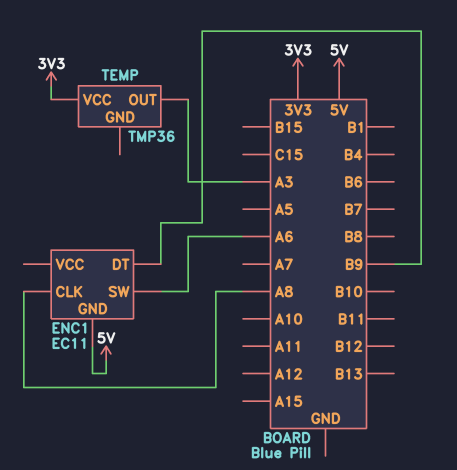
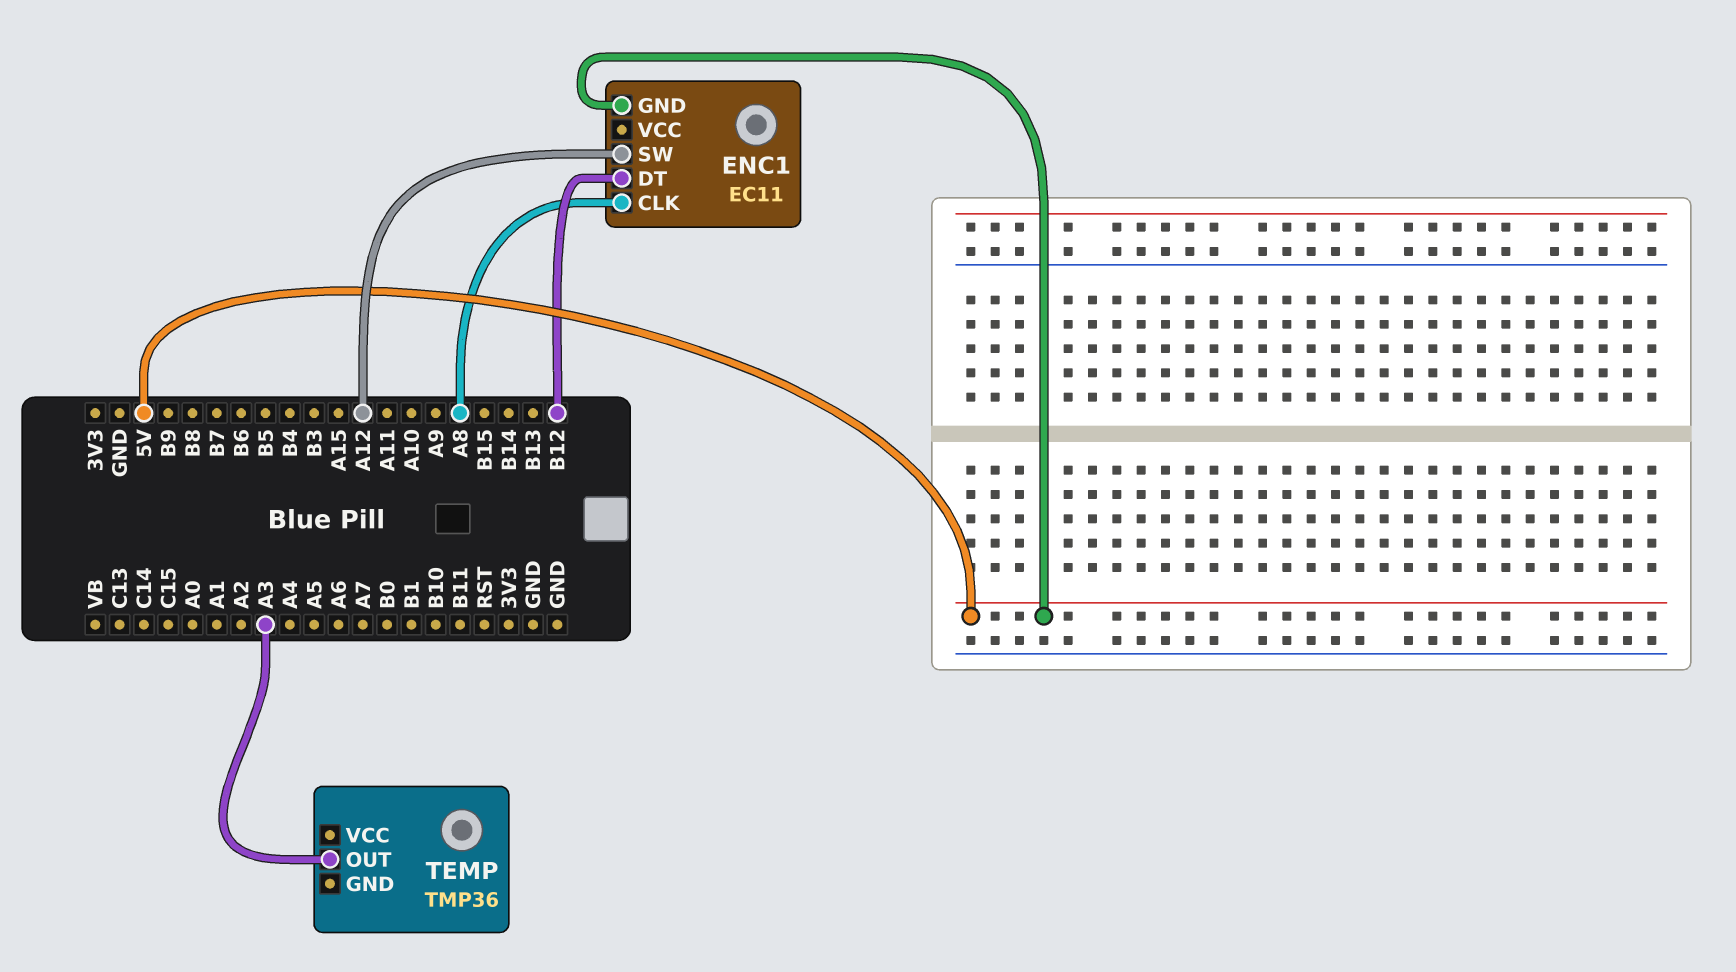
ENC1 pin DT: B9 -> B12
ENC1 pin SW: A6 -> A12
TEMP pin VCC: 3V3 -> none

